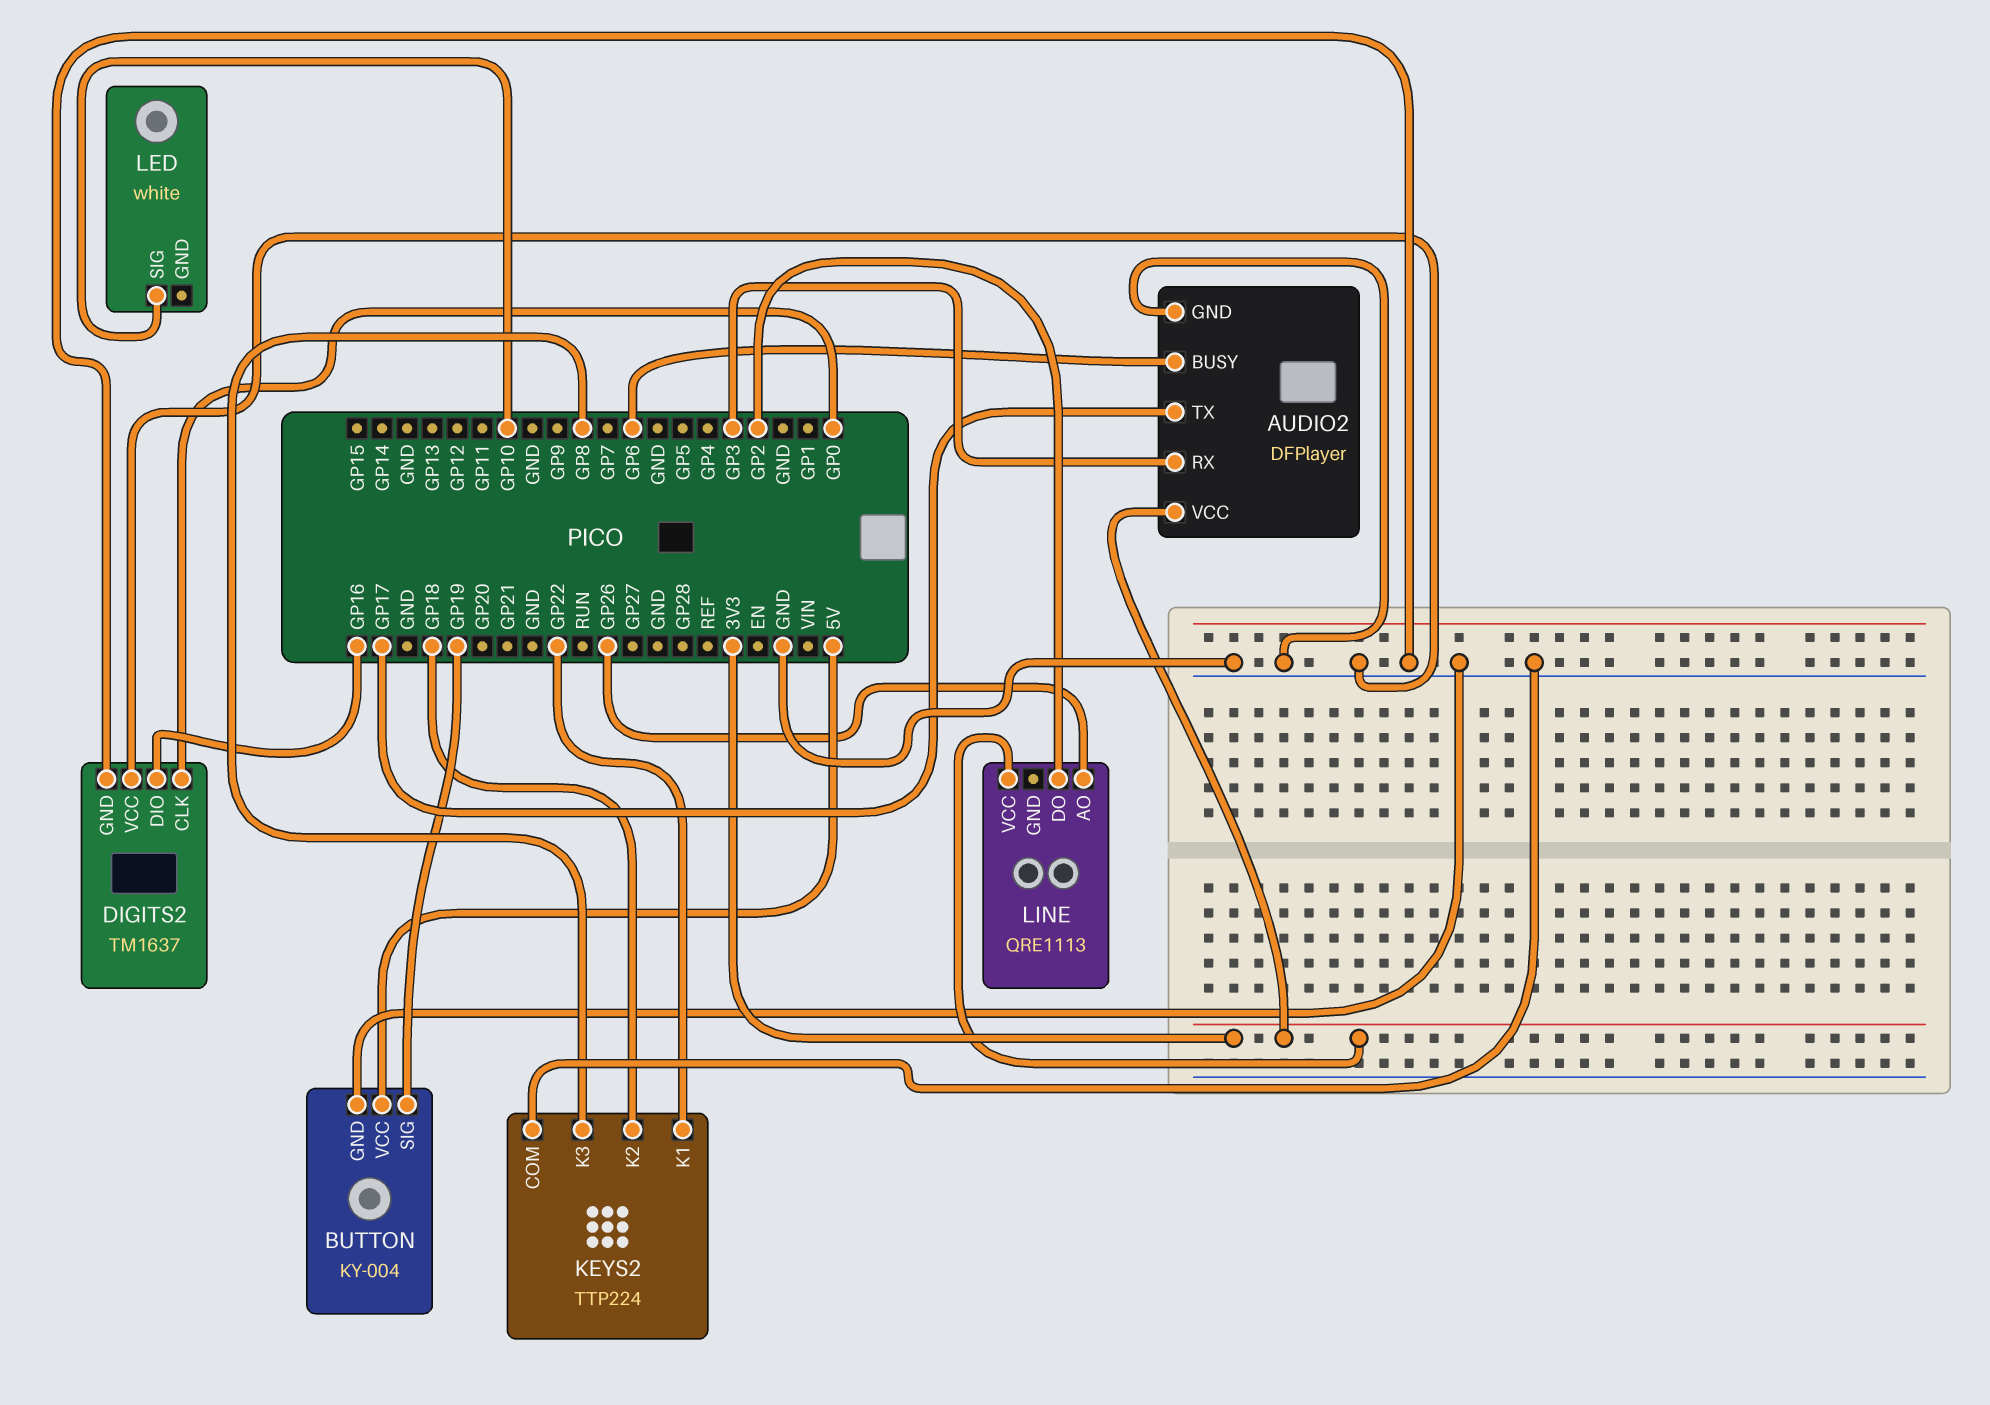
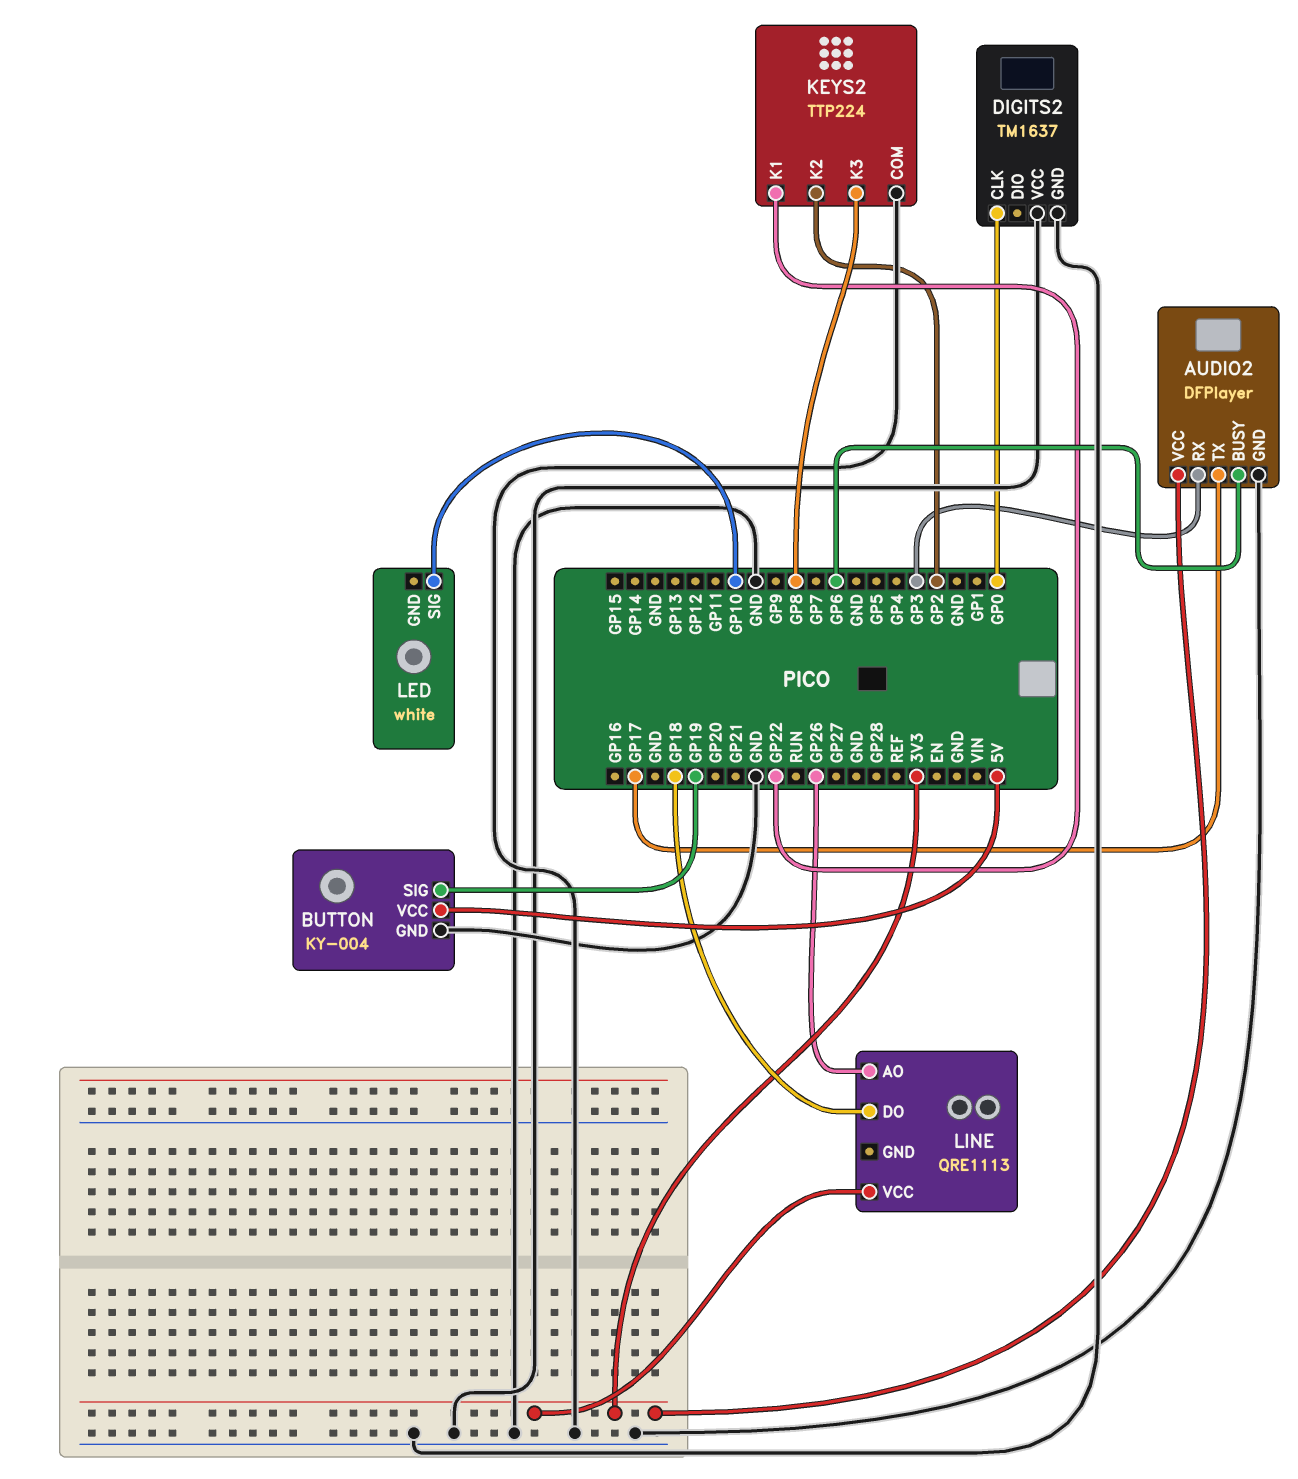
DIGITS2 pin DIO: GP16 -> none
KEYS2 pin K2: GP18 -> GP2
LINE pin DO: GP2 -> GP18

